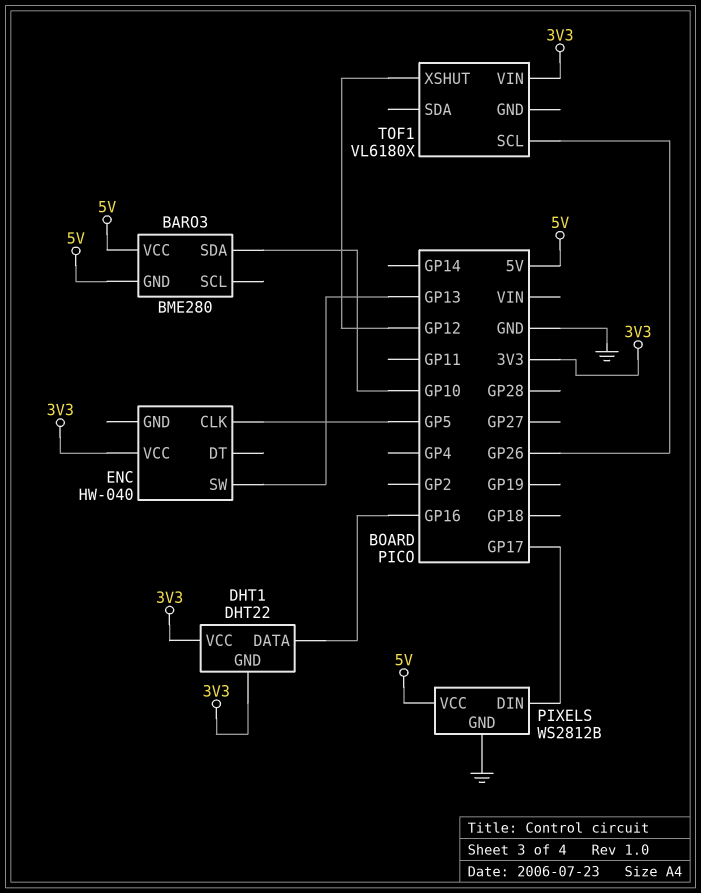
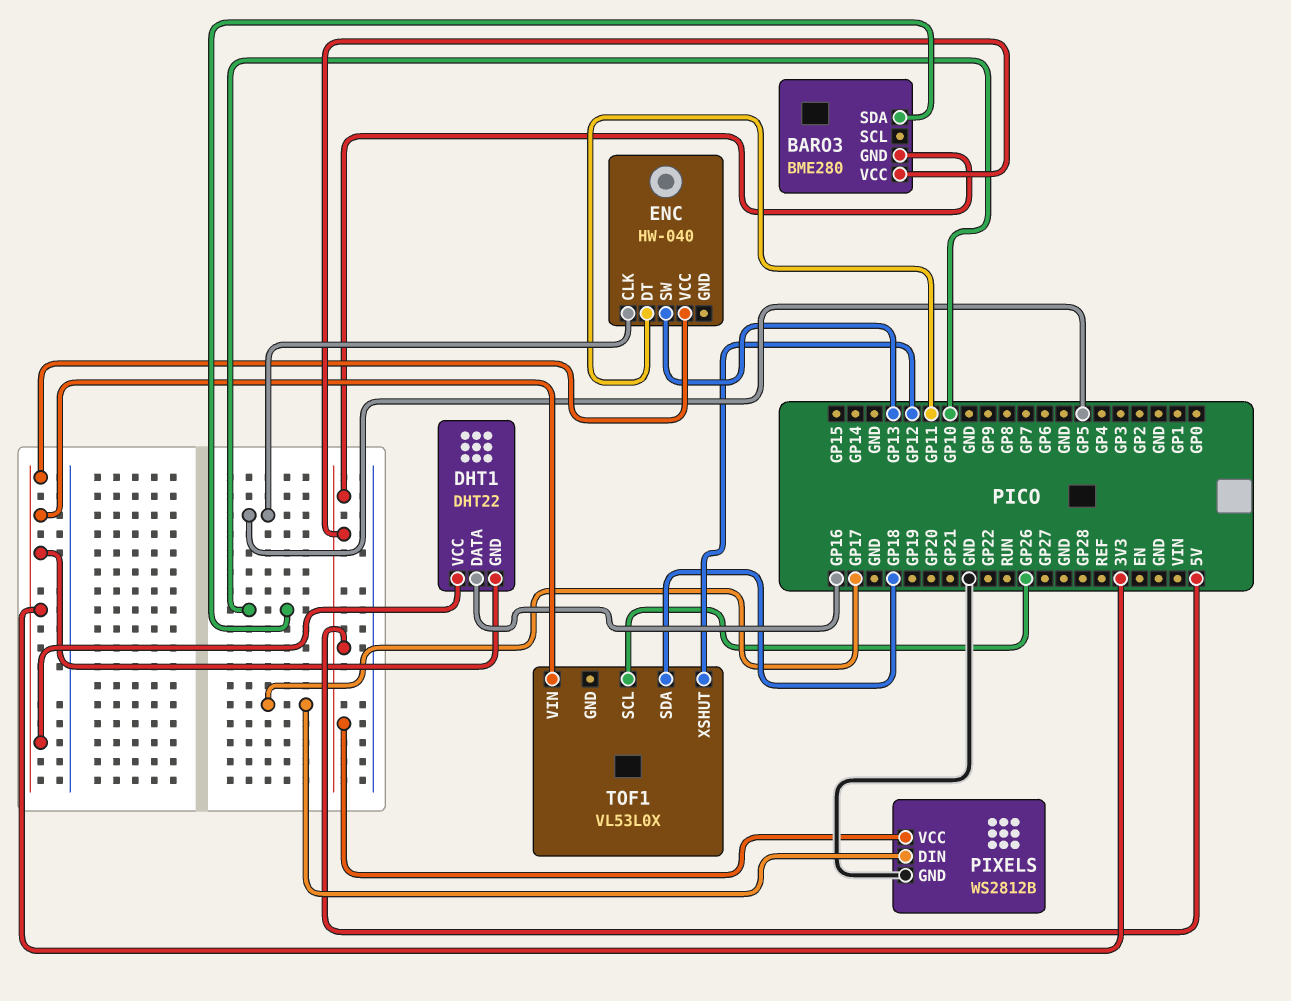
ENC pin DT: none -> GP11
TOF1: VL6180X -> VL53L0X
TOF1 pin SDA: none -> GP18

